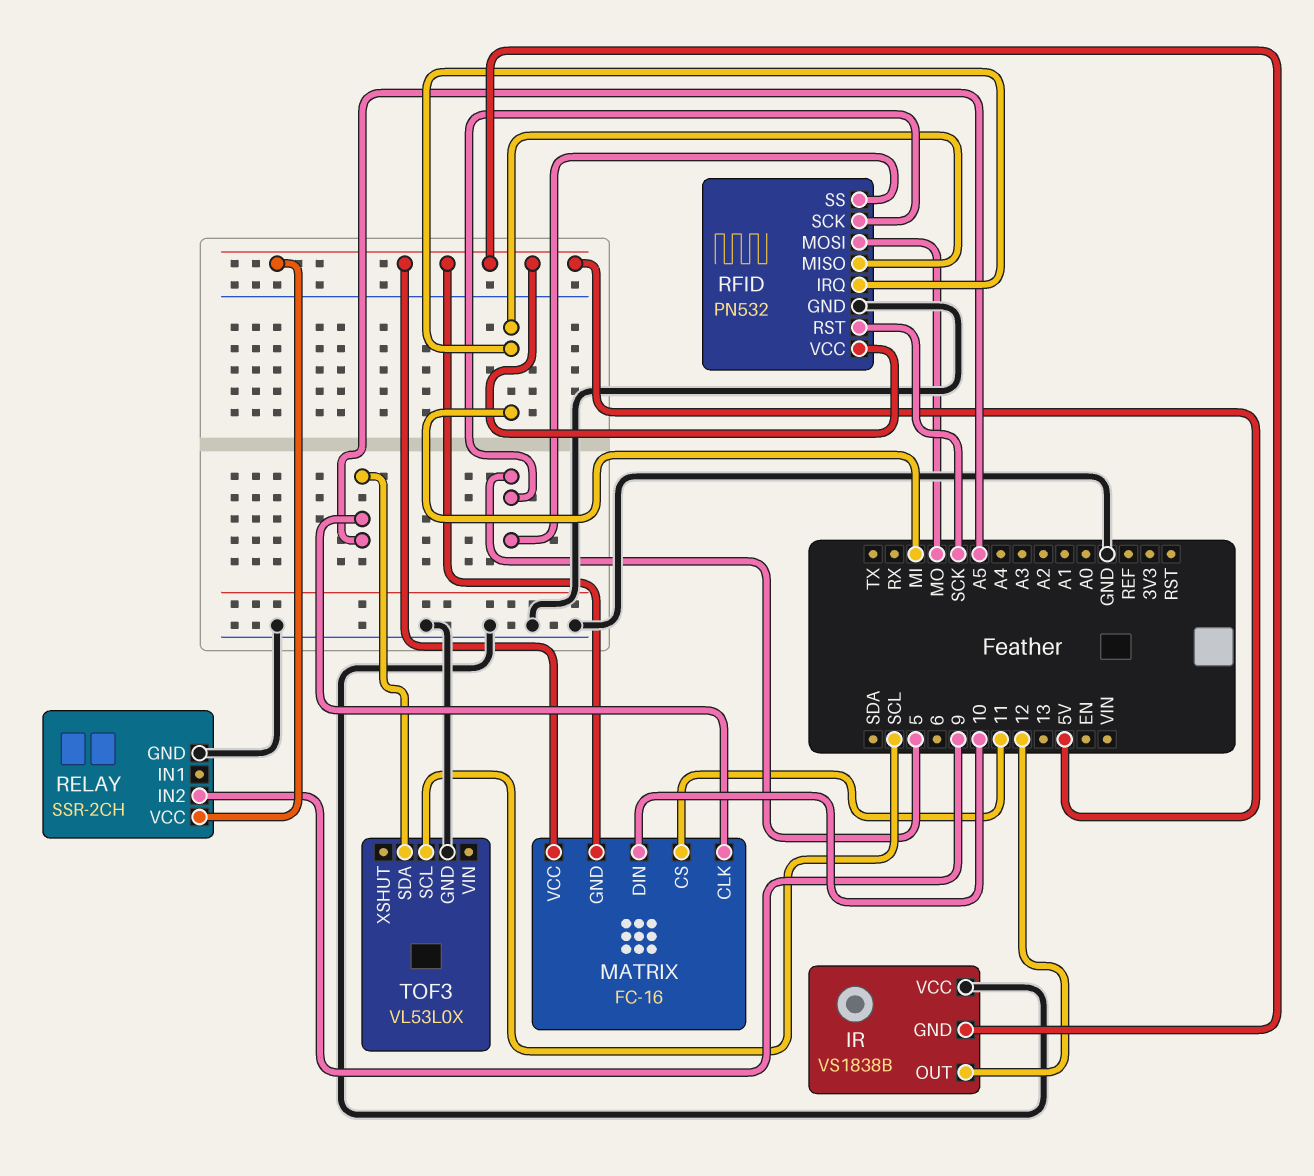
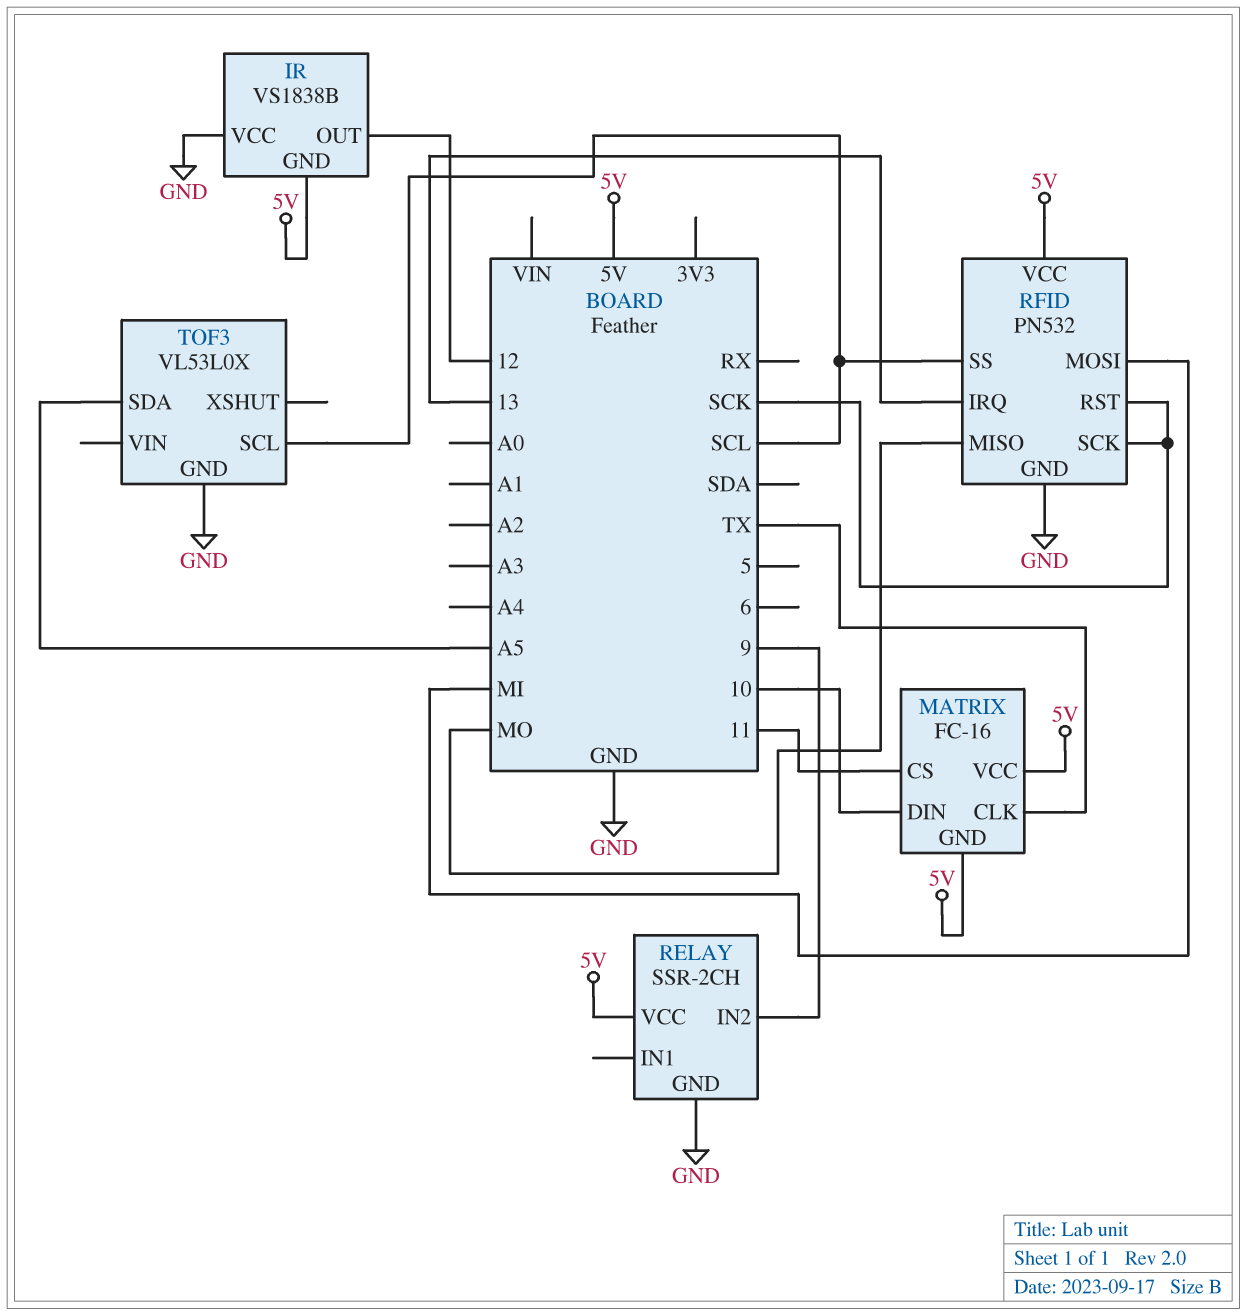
MATRIX pin CLK: A5 -> TX
RFID pin IRQ: MI -> 13
RFID pin MISO: MI -> MO
RFID pin MOSI: MO -> MI
RFID pin SCK: 5 -> SCK
RFID pin SS: 5 -> SCL

